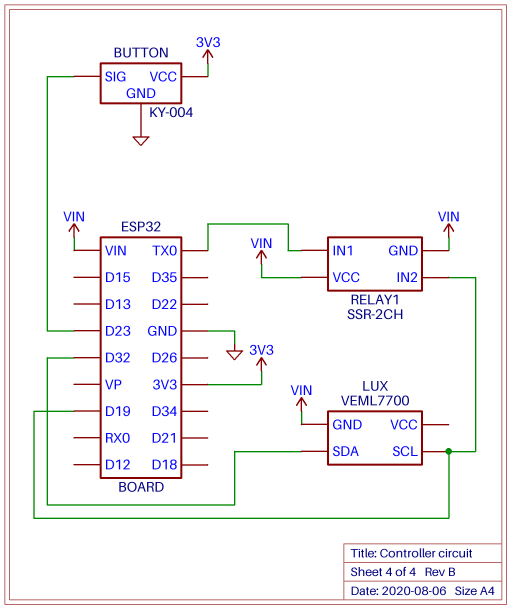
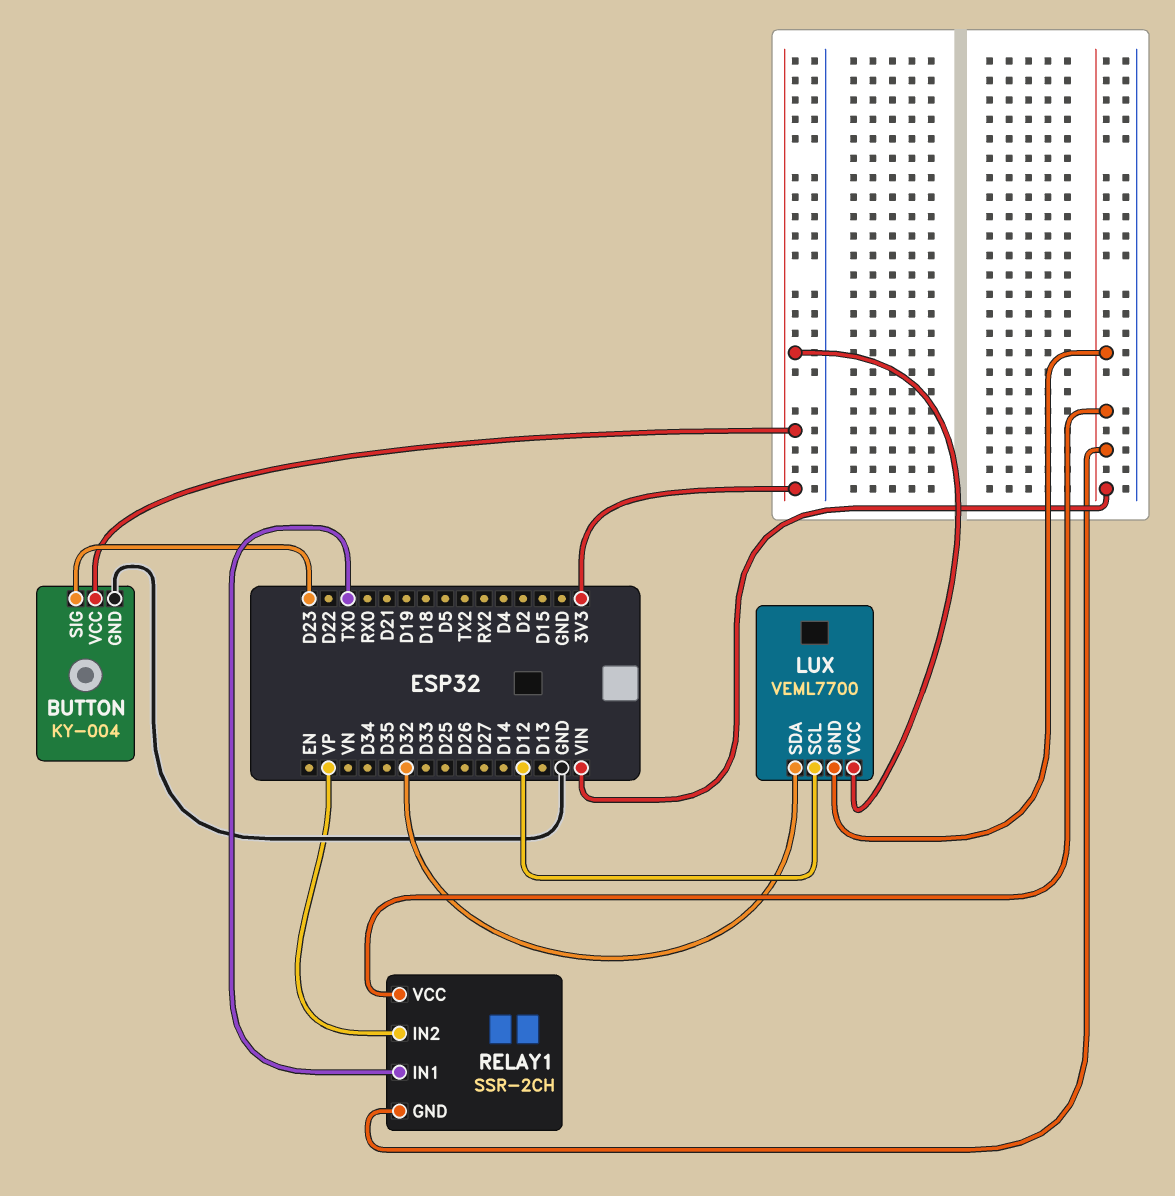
LUX pin SCL: D19 -> D12
LUX pin VCC: none -> 3V3
RELAY1 pin IN2: D19 -> VP

